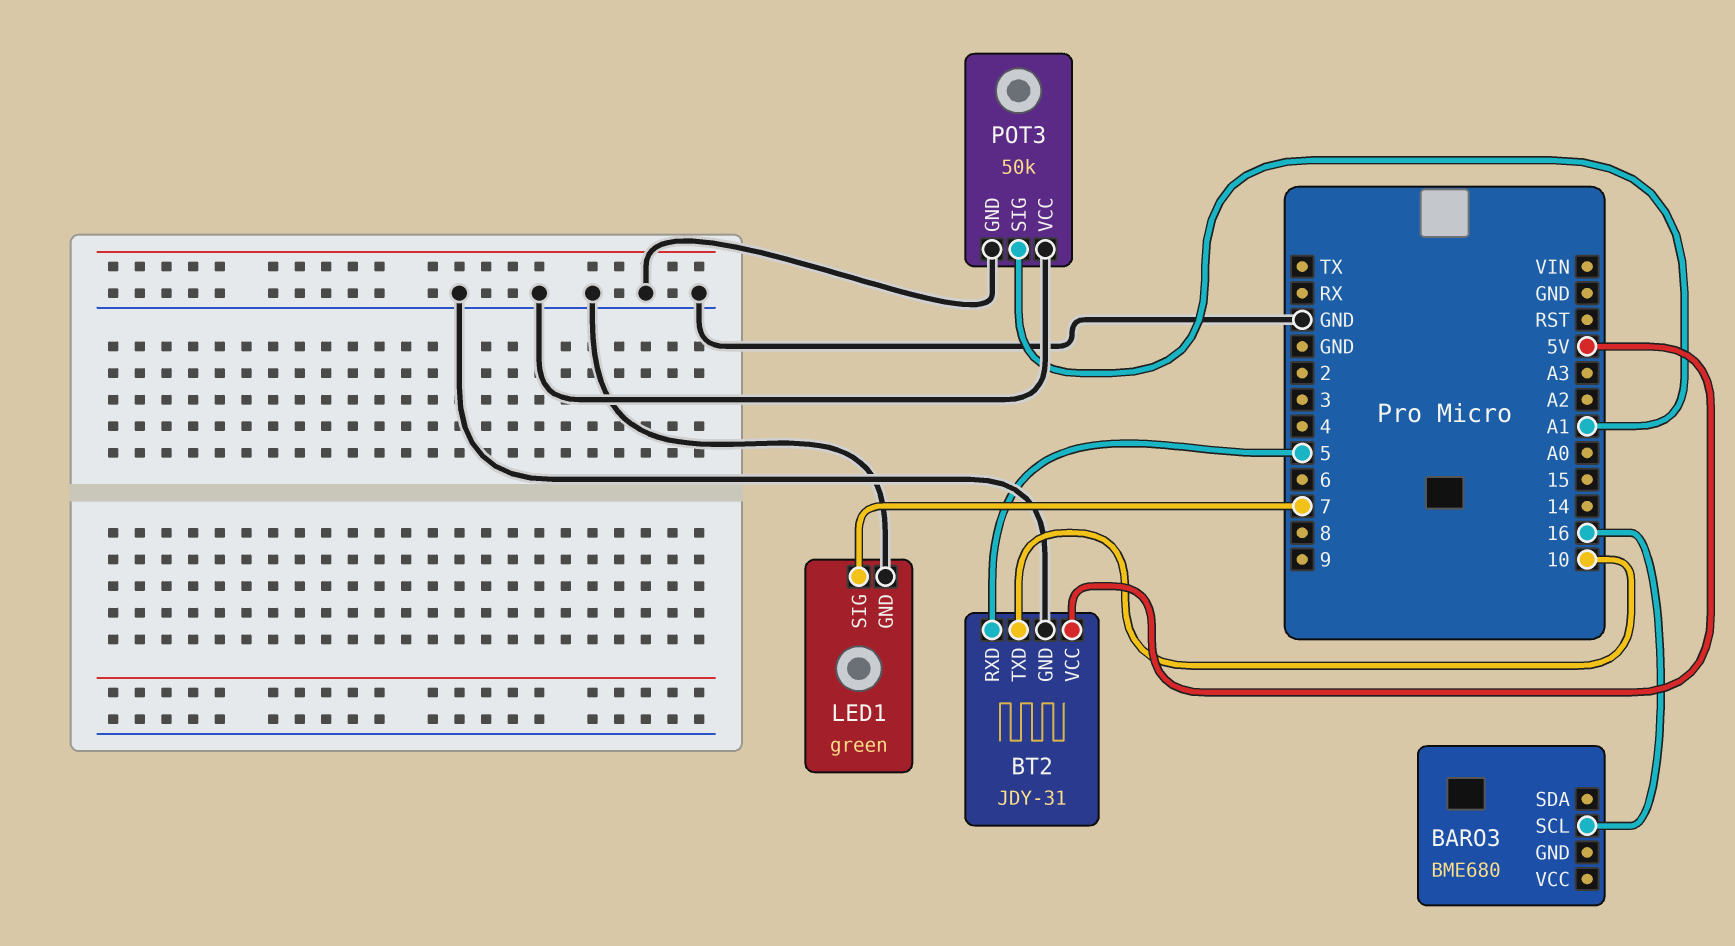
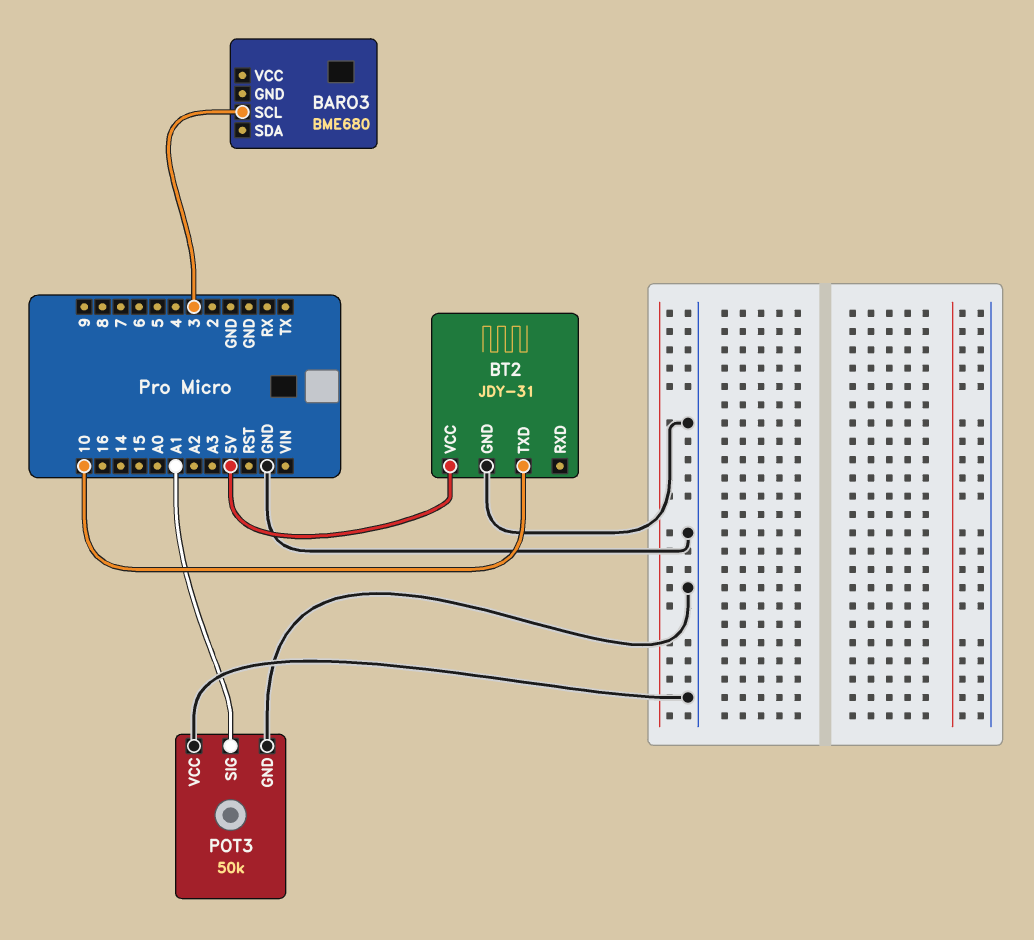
BARO3 pin SCL: 16 -> 3
BT2 pin RXD: 5 -> none
LED1: green -> none
LED1 pin GND: GND -> none
LED1 pin SIG: 7 -> none

